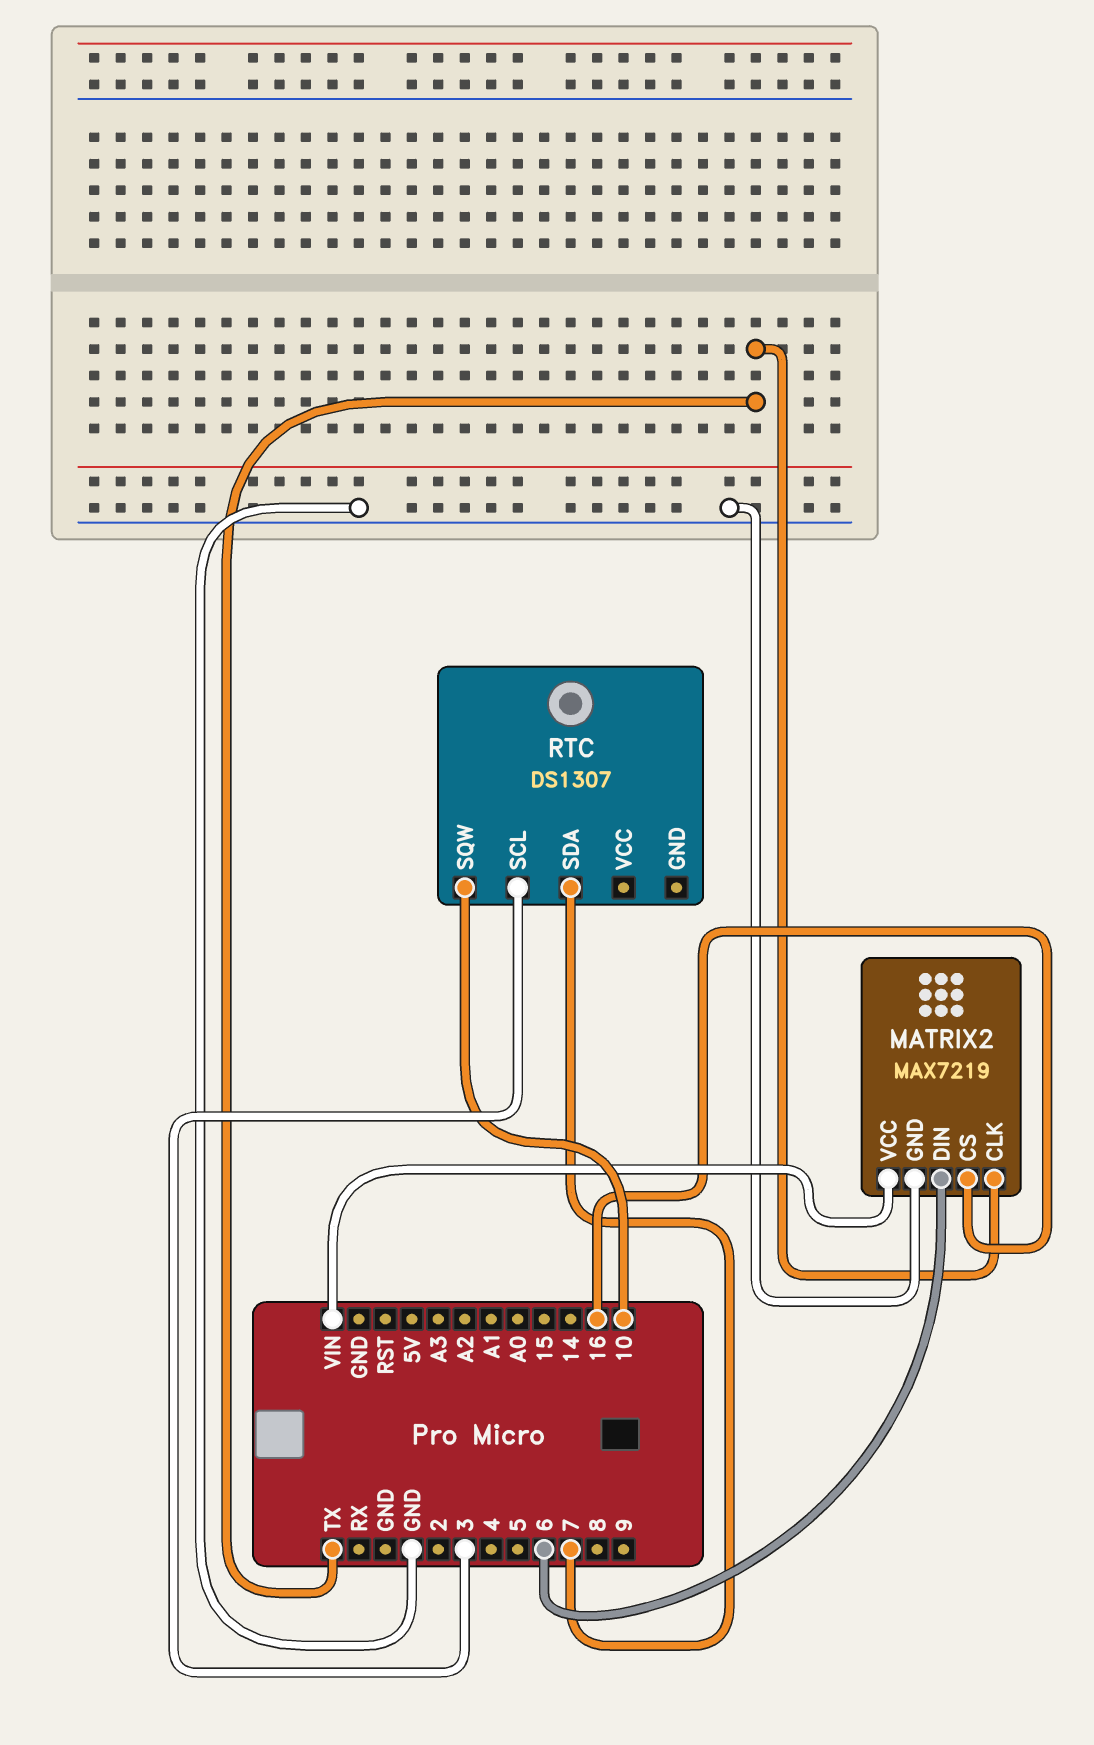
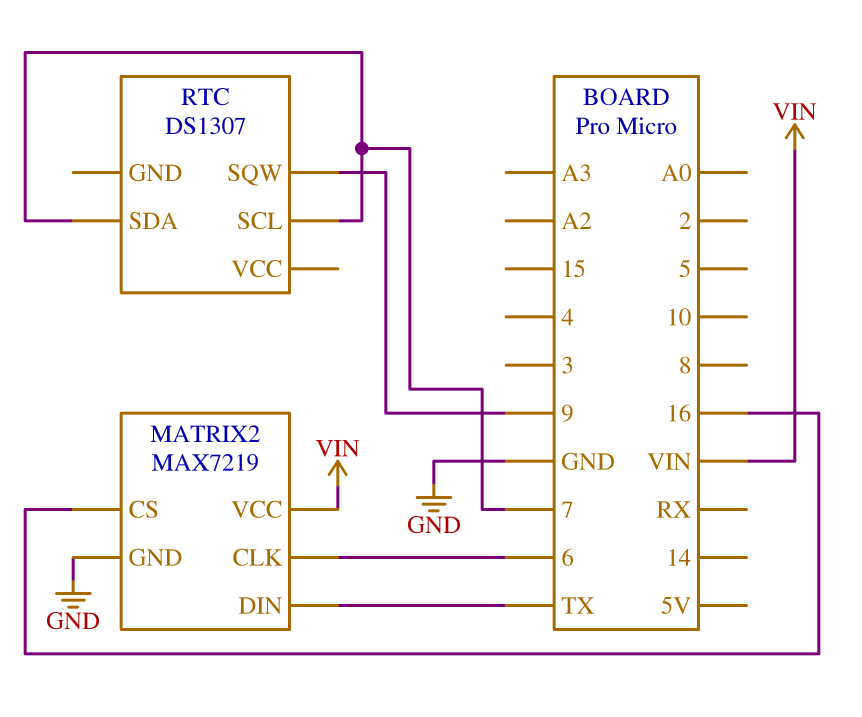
MATRIX2 pin CLK: TX -> 6
MATRIX2 pin DIN: 6 -> TX
RTC pin SCL: 3 -> 7
RTC pin SQW: 10 -> 9

